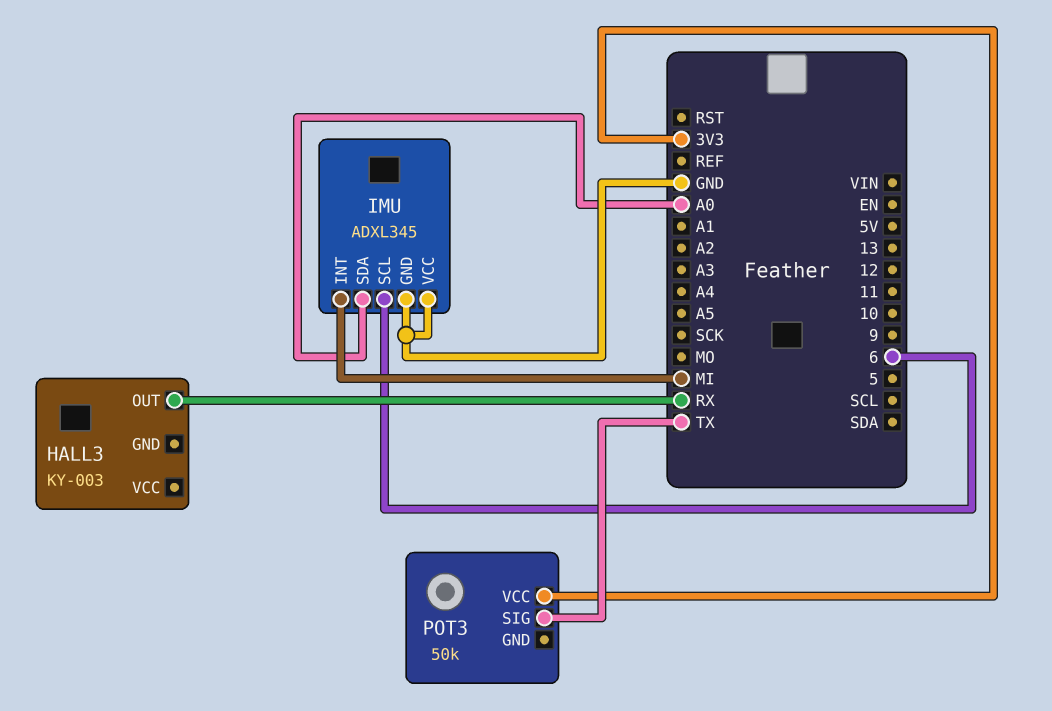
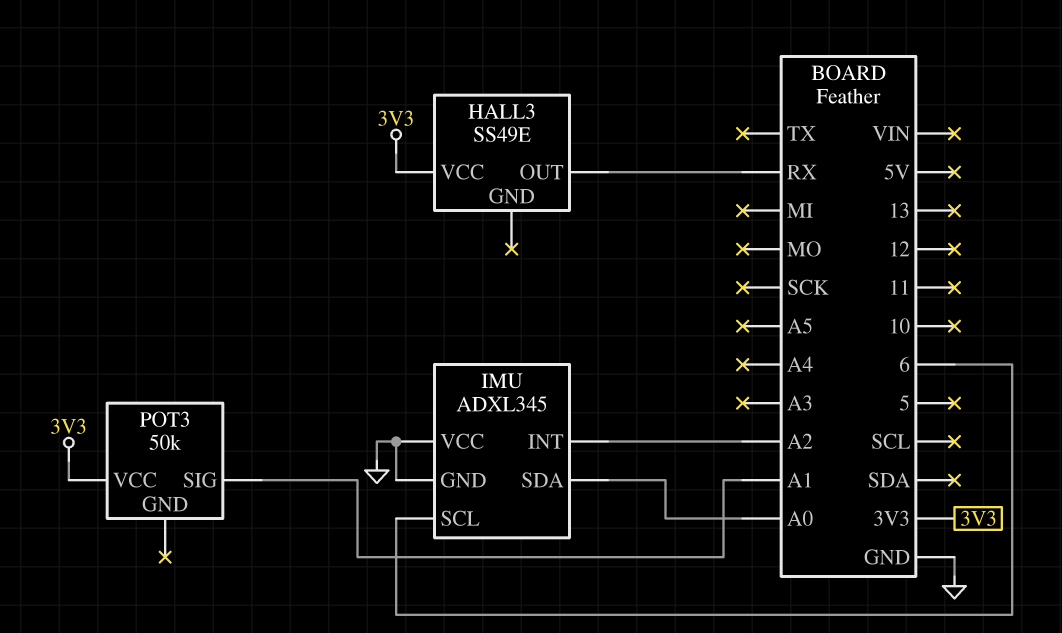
HALL3: KY-003 -> SS49E
HALL3 pin VCC: none -> 3V3
IMU pin INT: MI -> A2
POT3 pin SIG: TX -> A1

